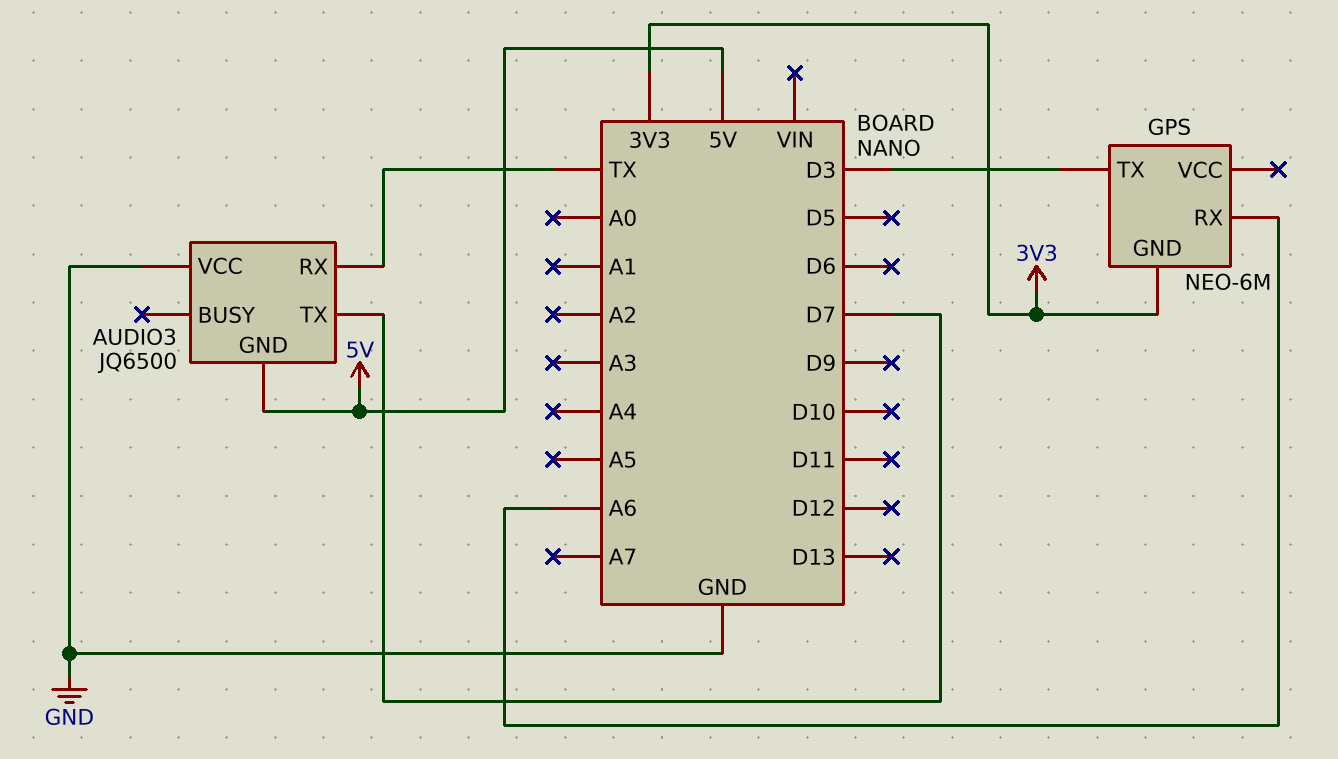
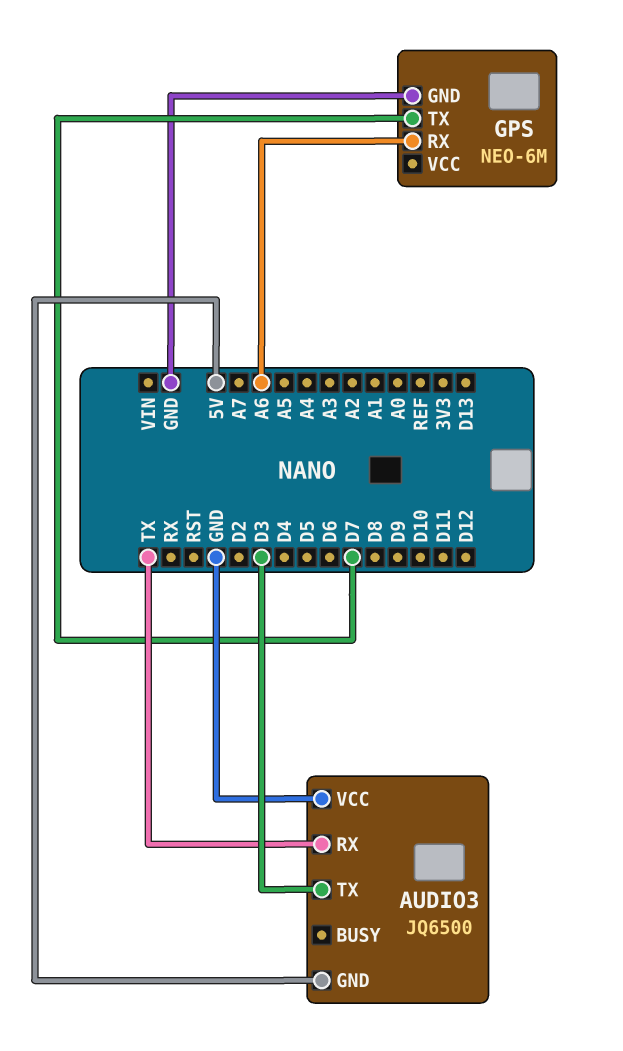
AUDIO3 pin TX: D7 -> D3
GPS pin GND: 3V3 -> GND
GPS pin TX: D3 -> D7

